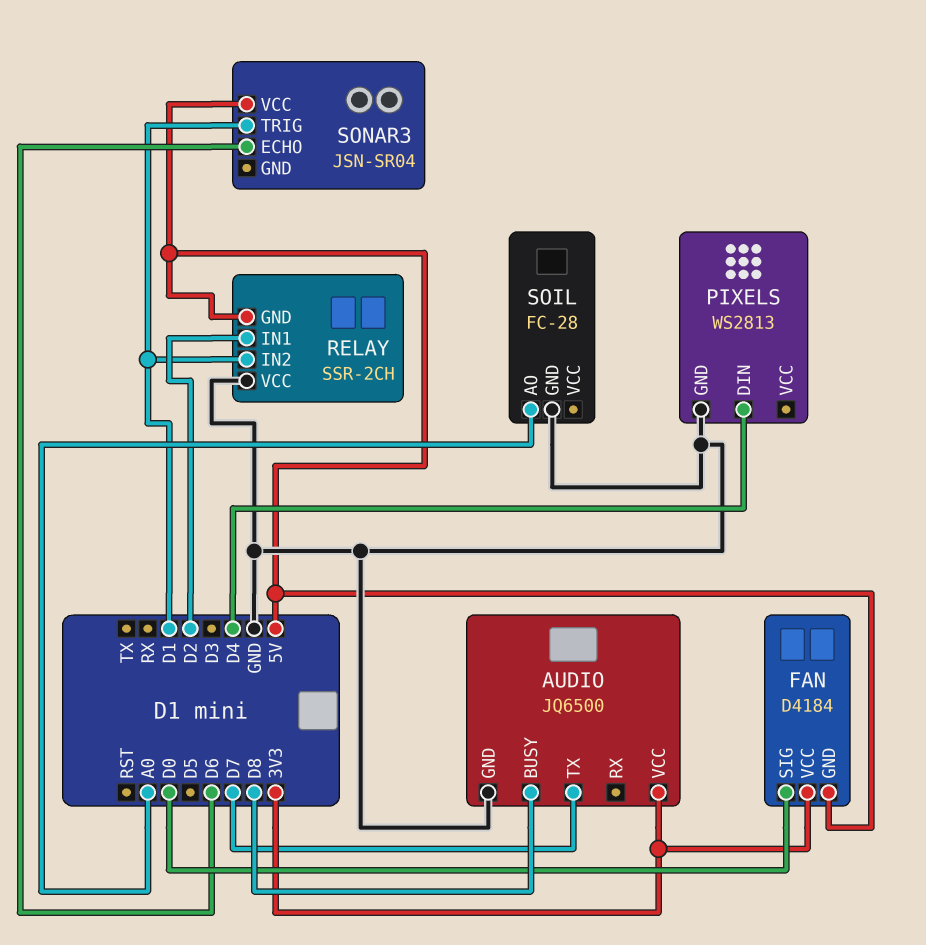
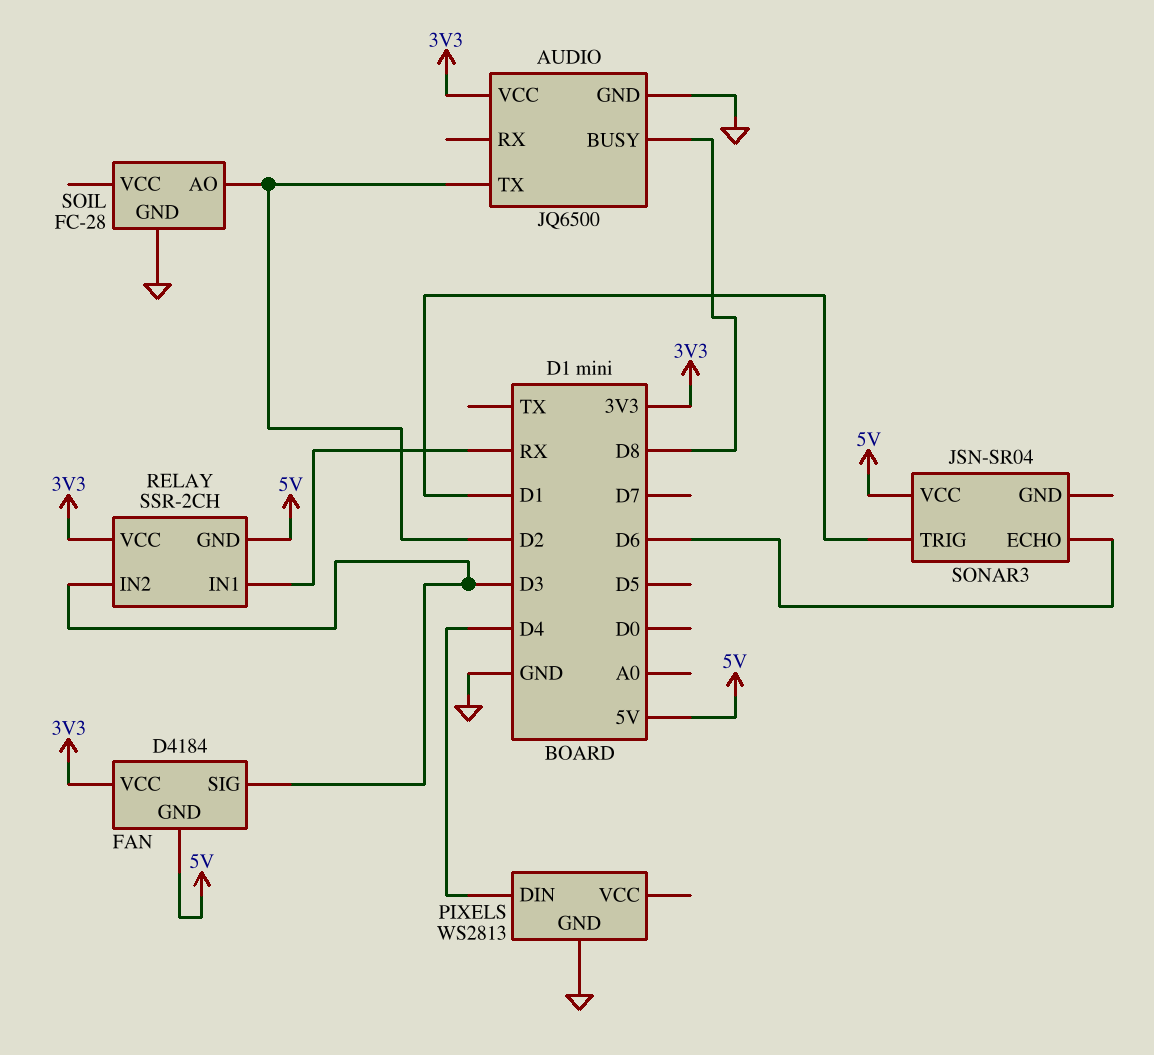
AUDIO pin TX: D7 -> D2
FAN pin SIG: D0 -> D3
RELAY pin IN1: D2 -> RX
RELAY pin IN2: D1 -> D3
RELAY pin VCC: GND -> 3V3
SOIL pin AO: A0 -> D2

